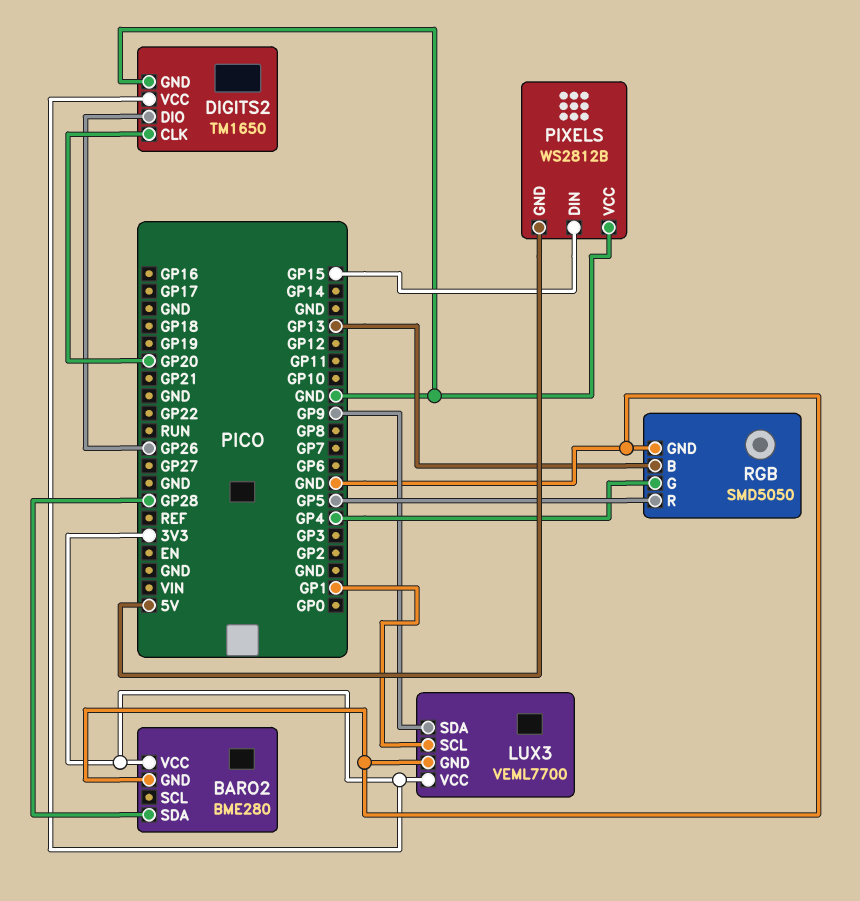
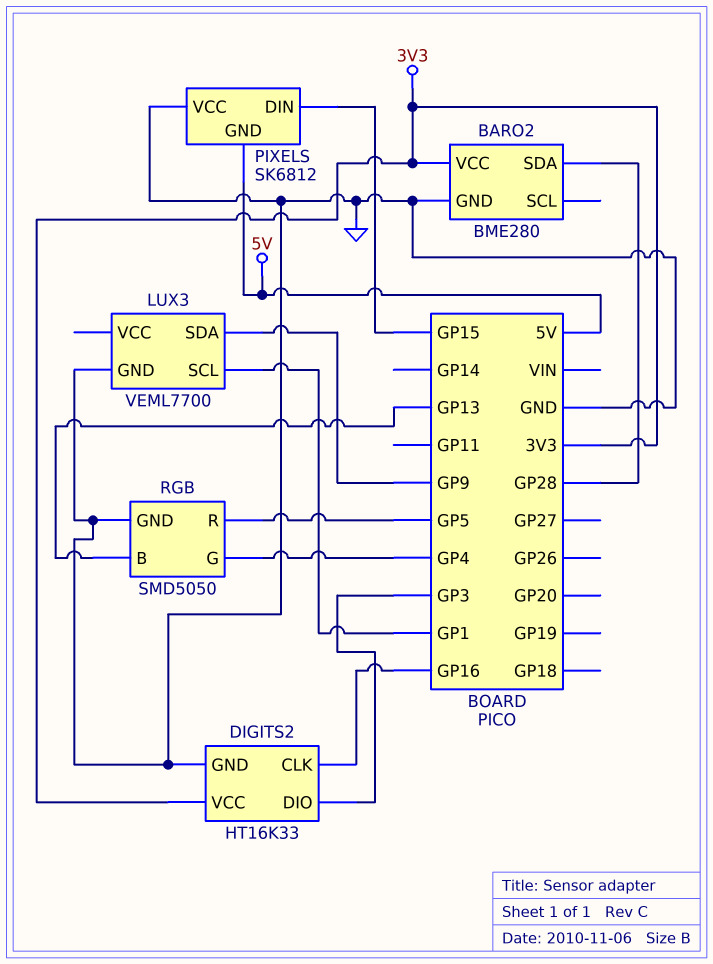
DIGITS2: TM1650 -> HT16K33
DIGITS2 pin CLK: GP20 -> GP16
DIGITS2 pin DIO: GP26 -> GP3
LUX3 pin VCC: 3V3 -> none
PIXELS: WS2812B -> SK6812

